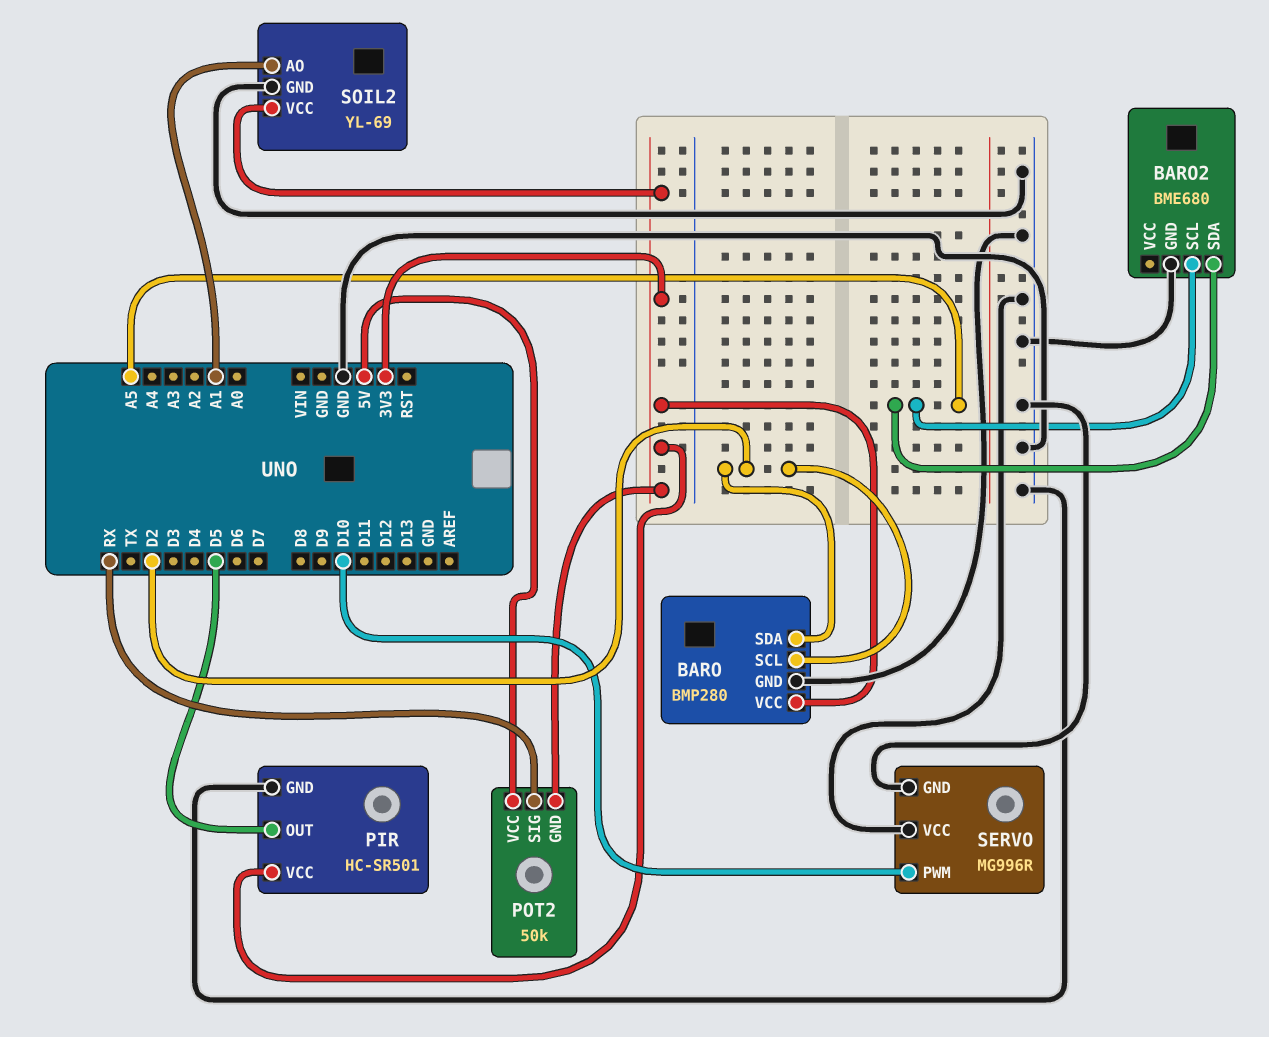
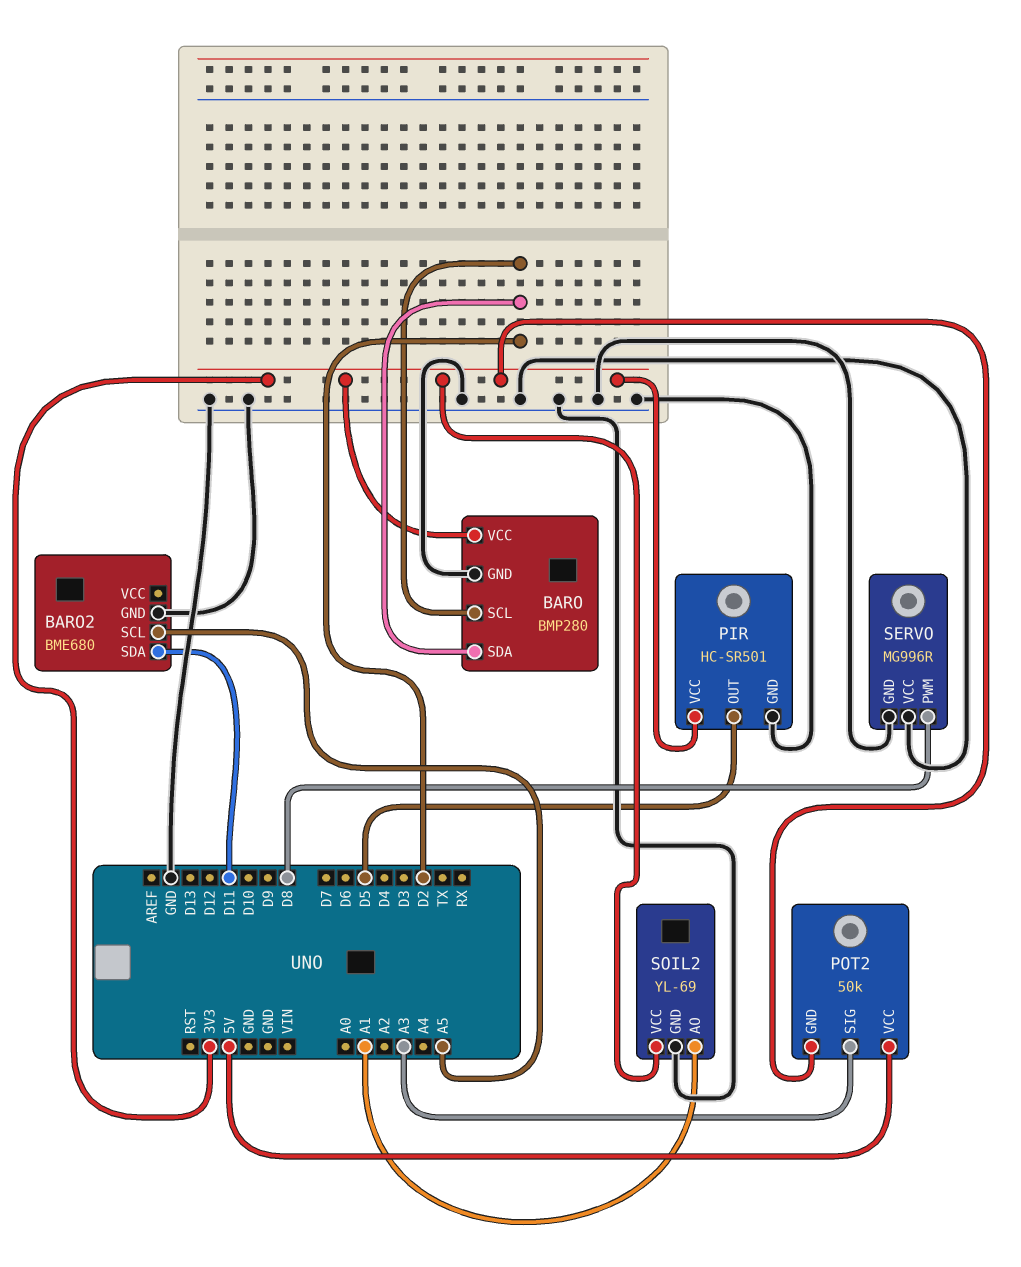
BARO2 pin SDA: A5 -> D11
POT2 pin SIG: RX -> A3
SERVO pin PWM: D10 -> D8

